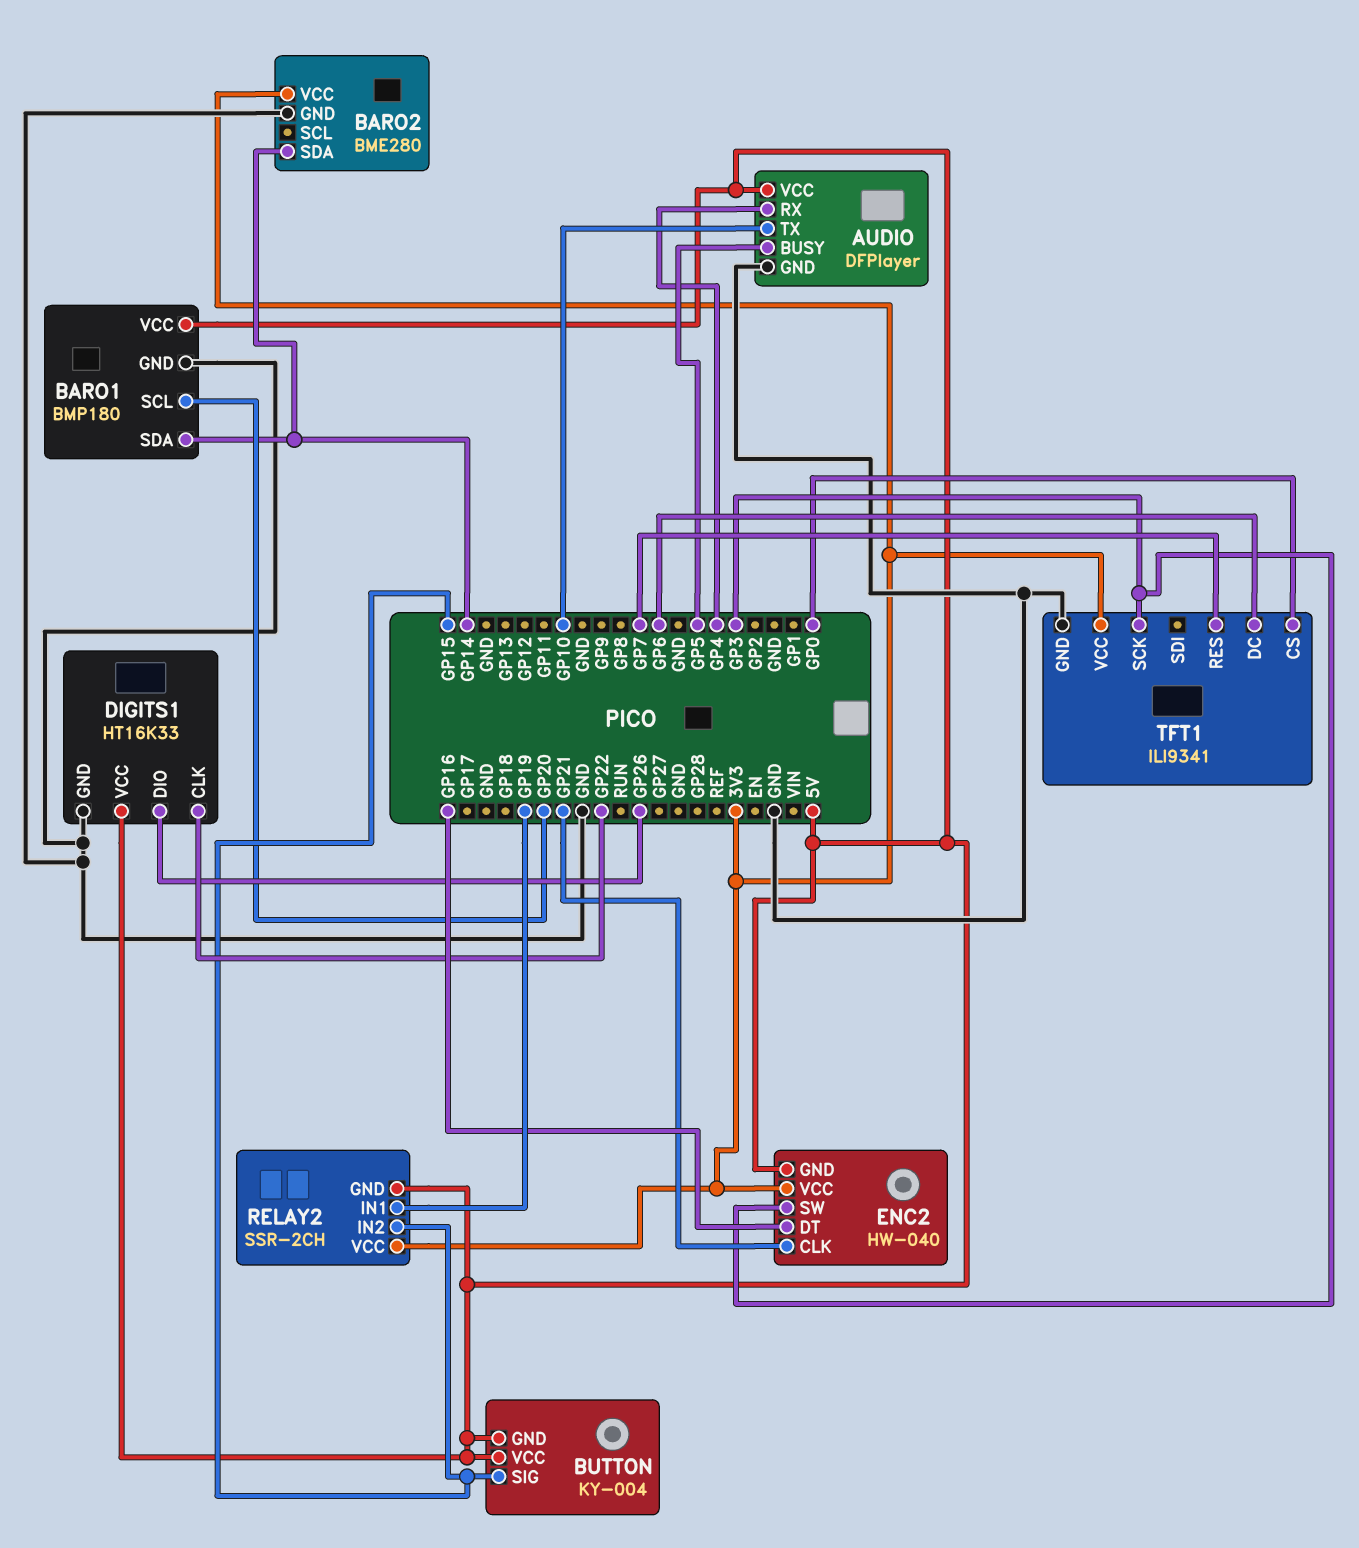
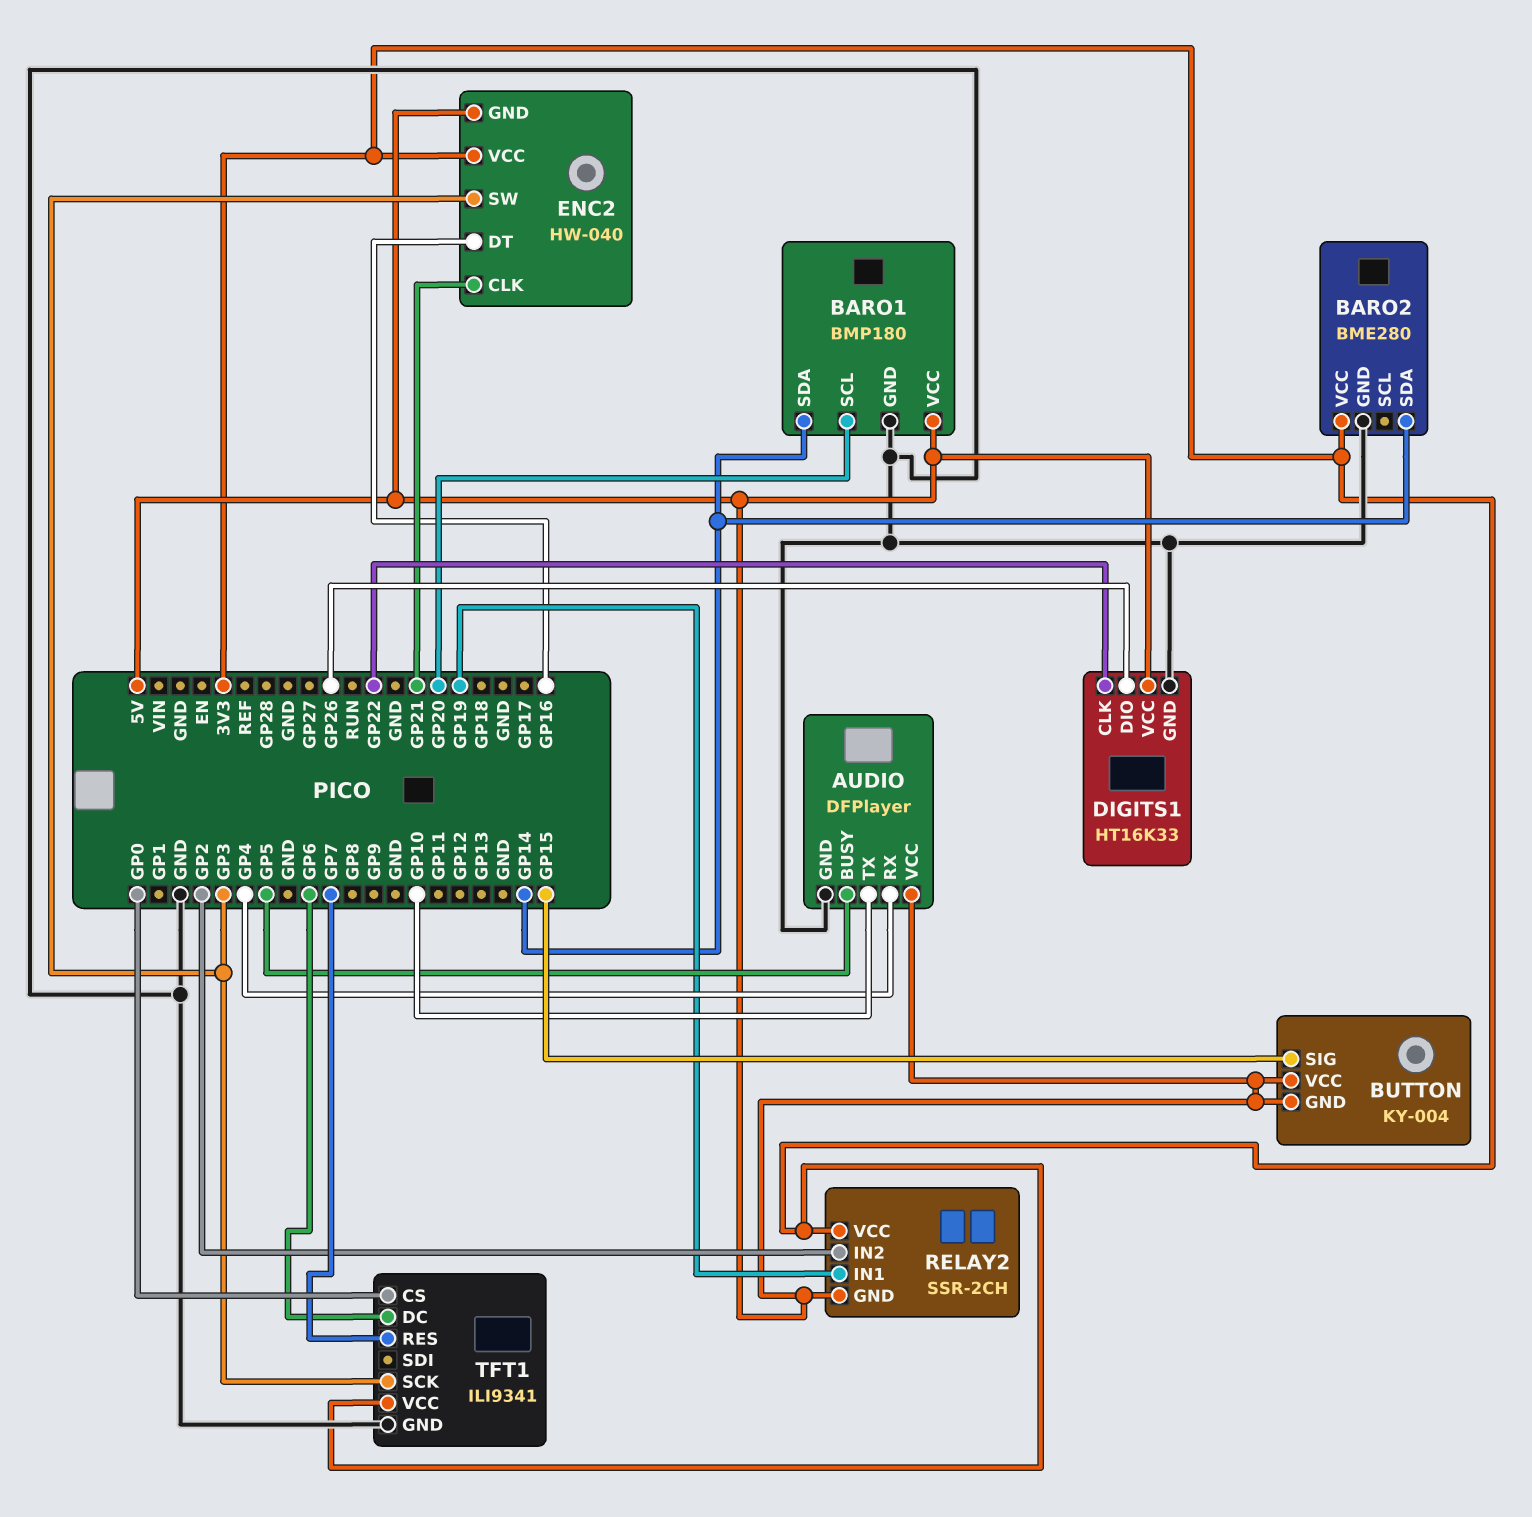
RELAY2 pin IN2: GP15 -> GP2

